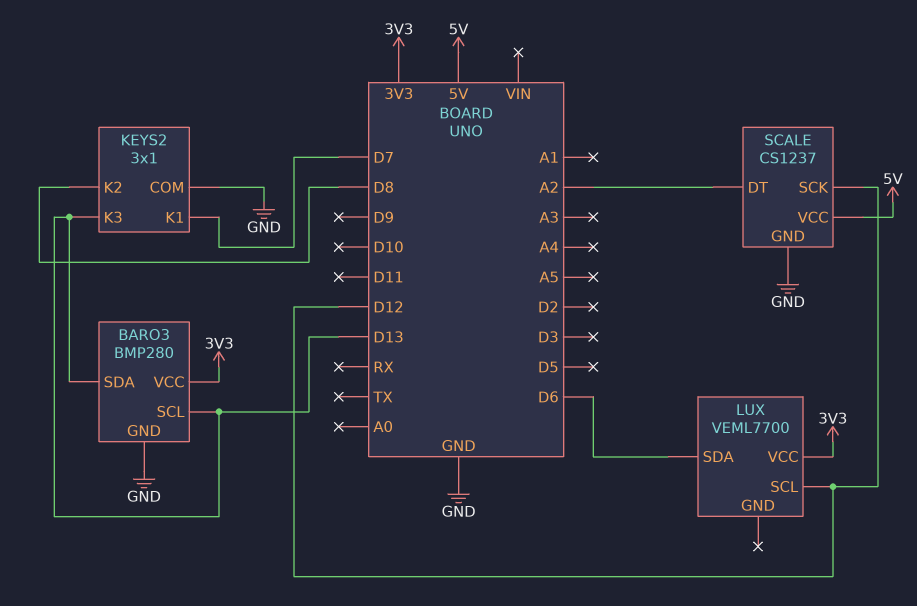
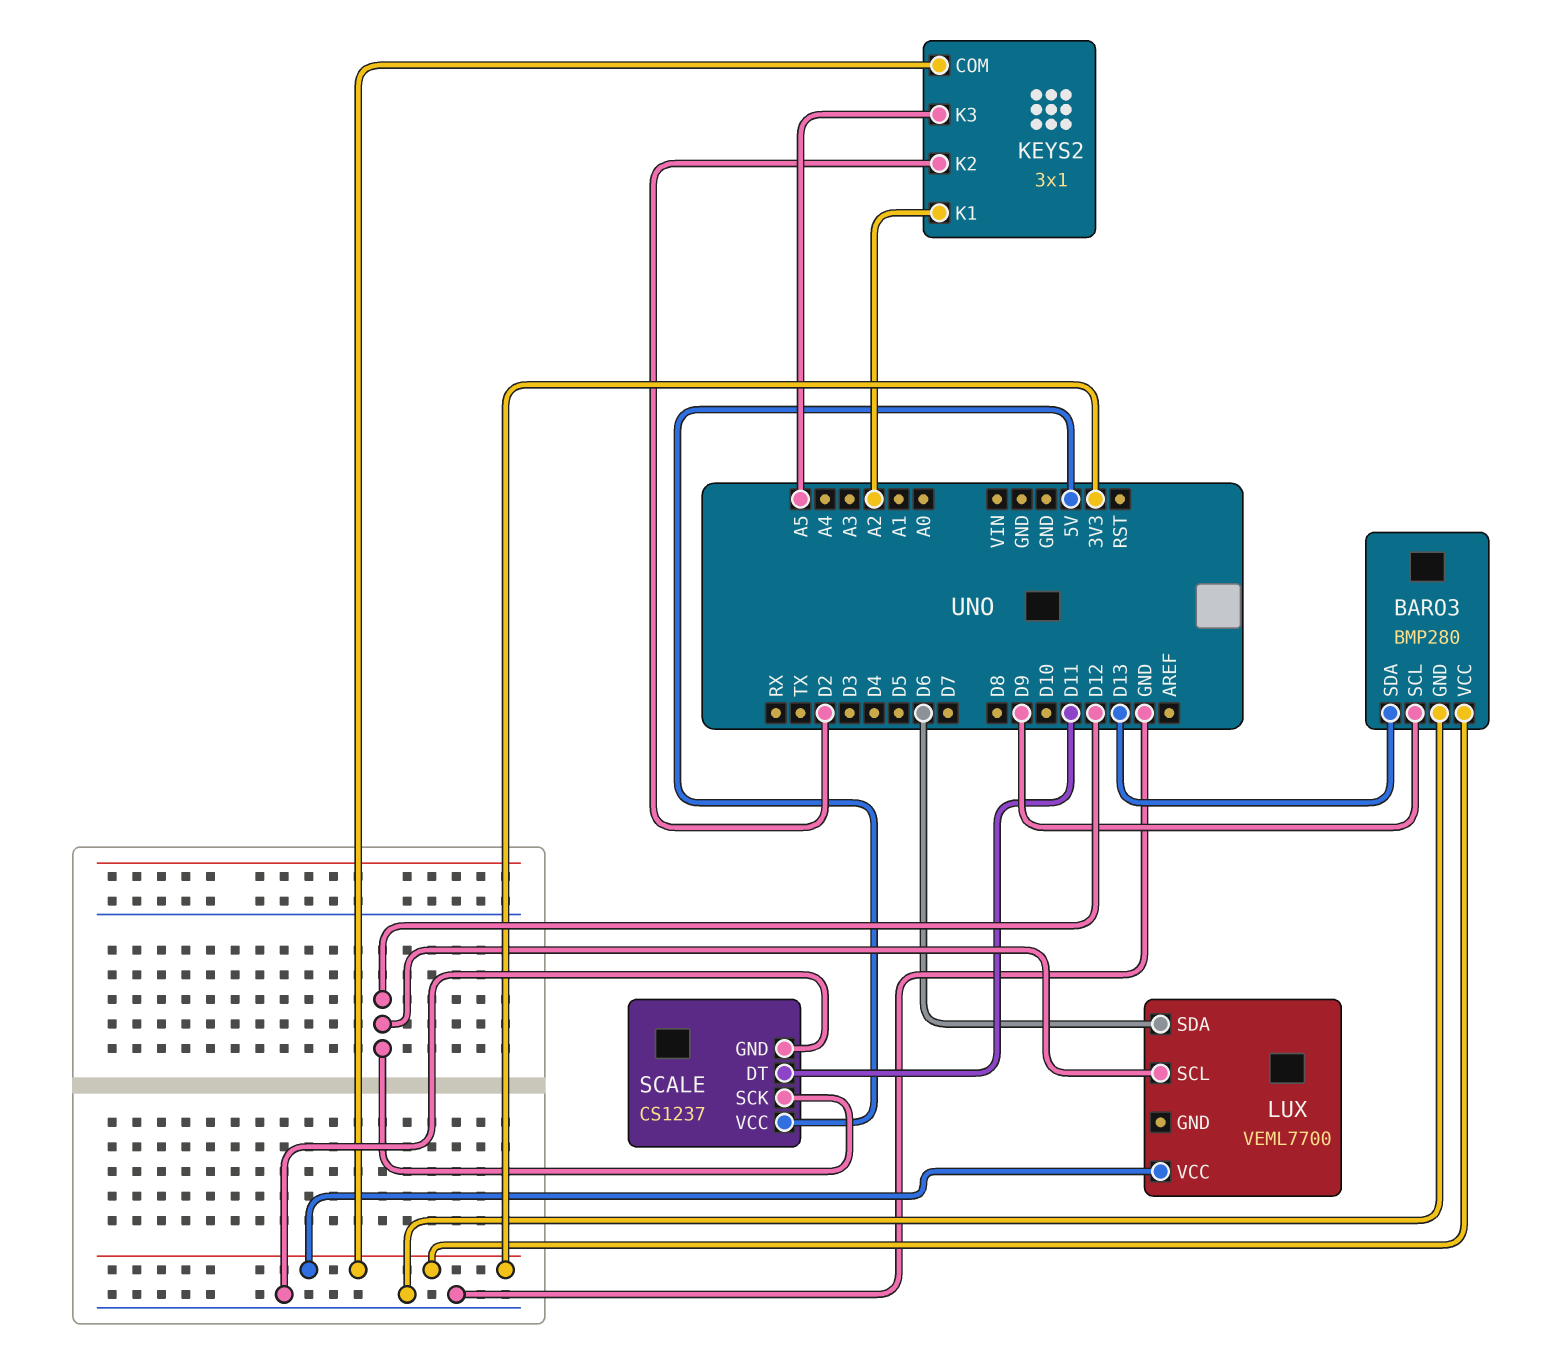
BARO3 pin SCL: D13 -> D9
KEYS2 pin COM: GND -> 3V3
KEYS2 pin K1: D7 -> A2
KEYS2 pin K2: D8 -> D2
KEYS2 pin K3: D13 -> A5
SCALE pin DT: A2 -> D11

